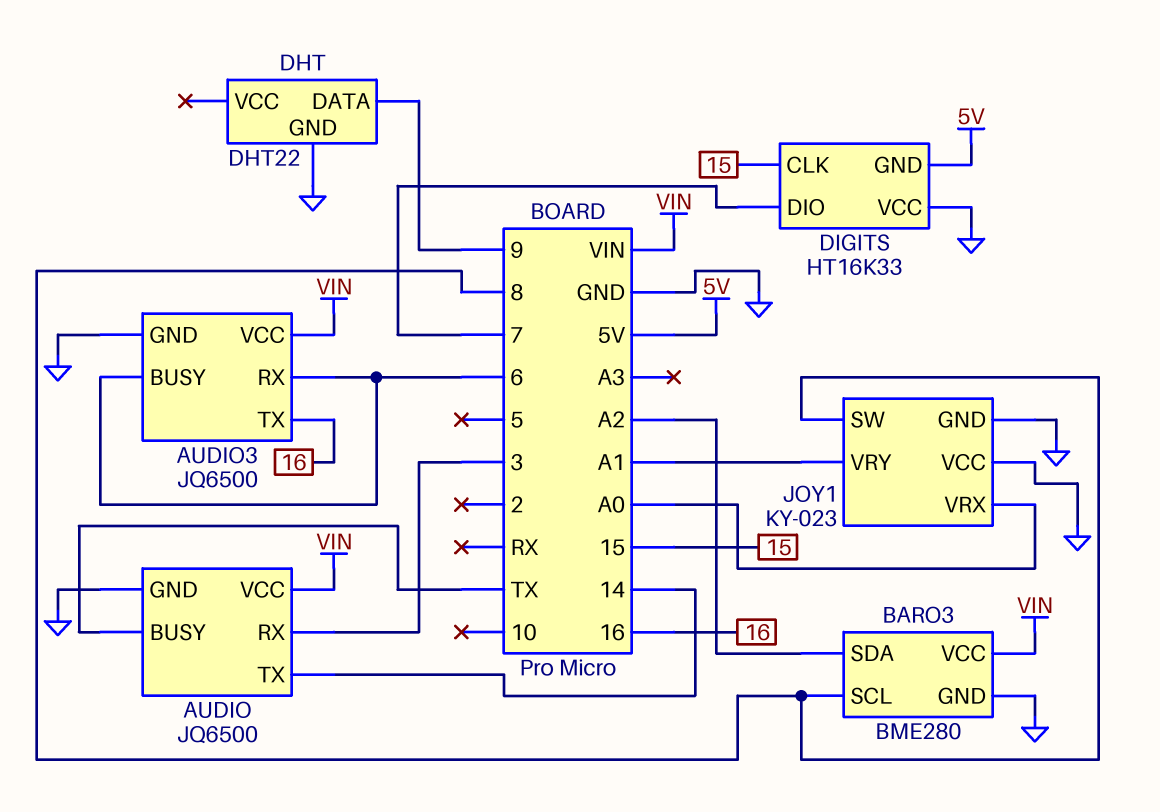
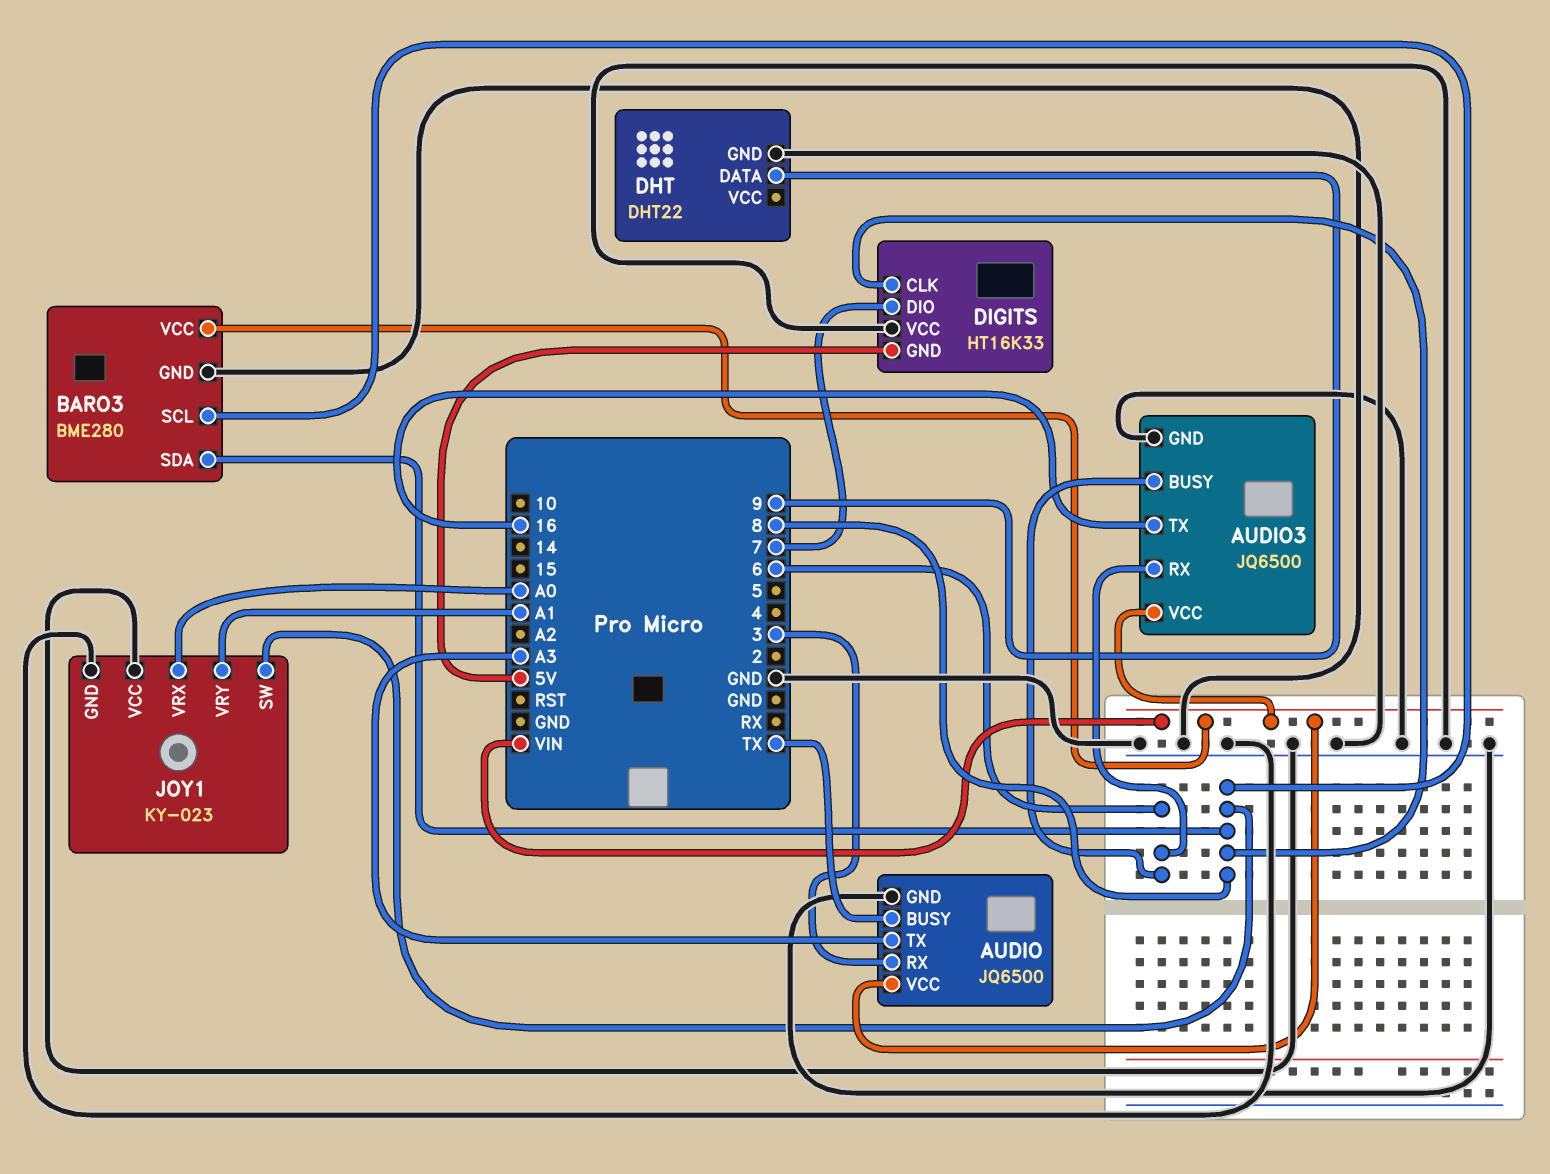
AUDIO pin TX: 14 -> A3
BARO3 pin SDA: A2 -> 8
DIGITS pin CLK: 15 -> 8

